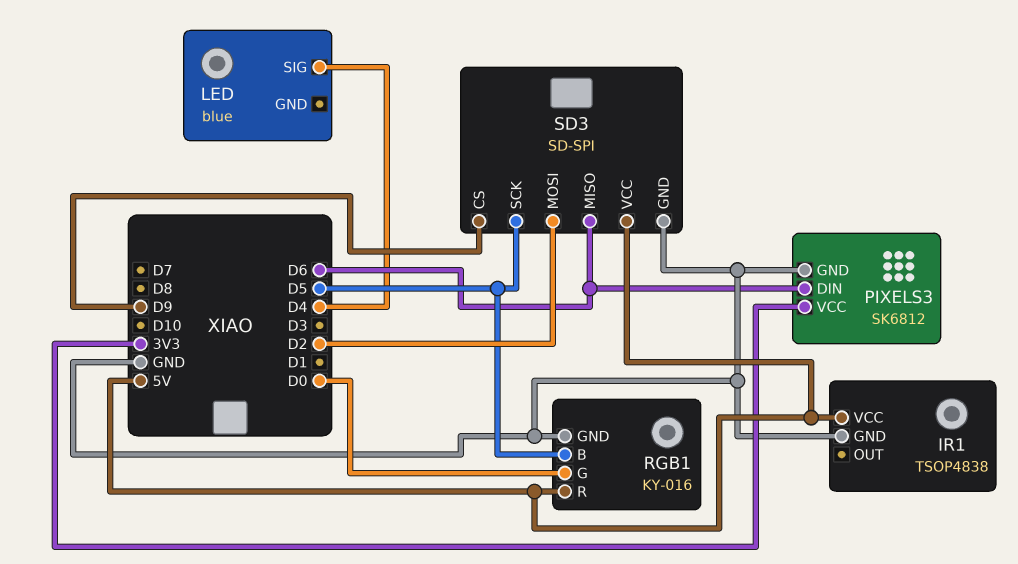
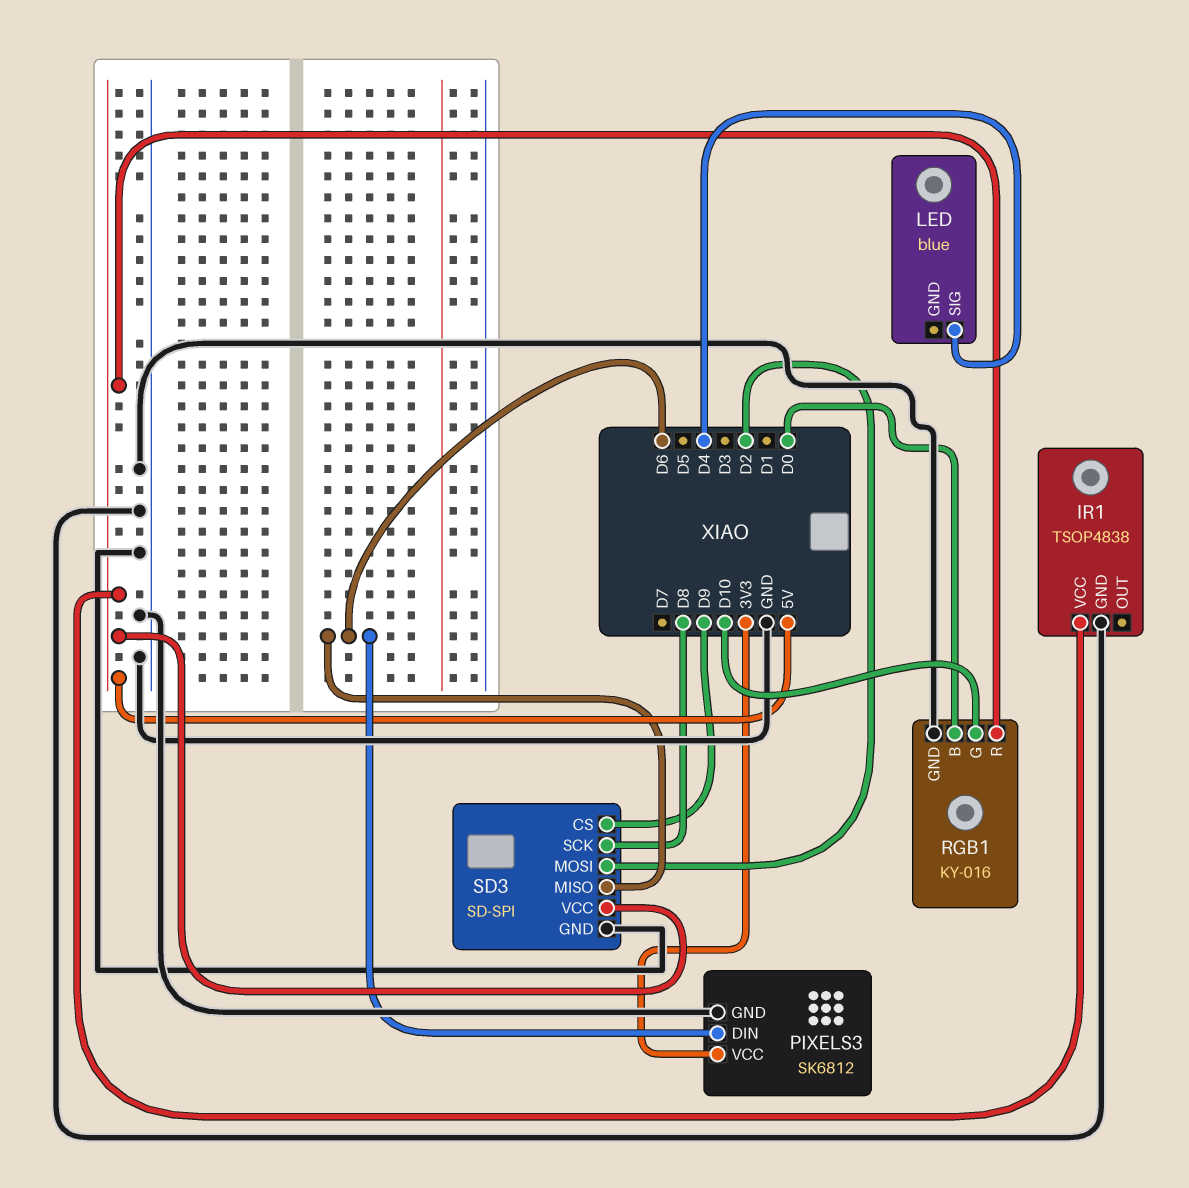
RGB1 pin B: D5 -> D0
RGB1 pin G: D0 -> D10
SD3 pin SCK: D5 -> D8

